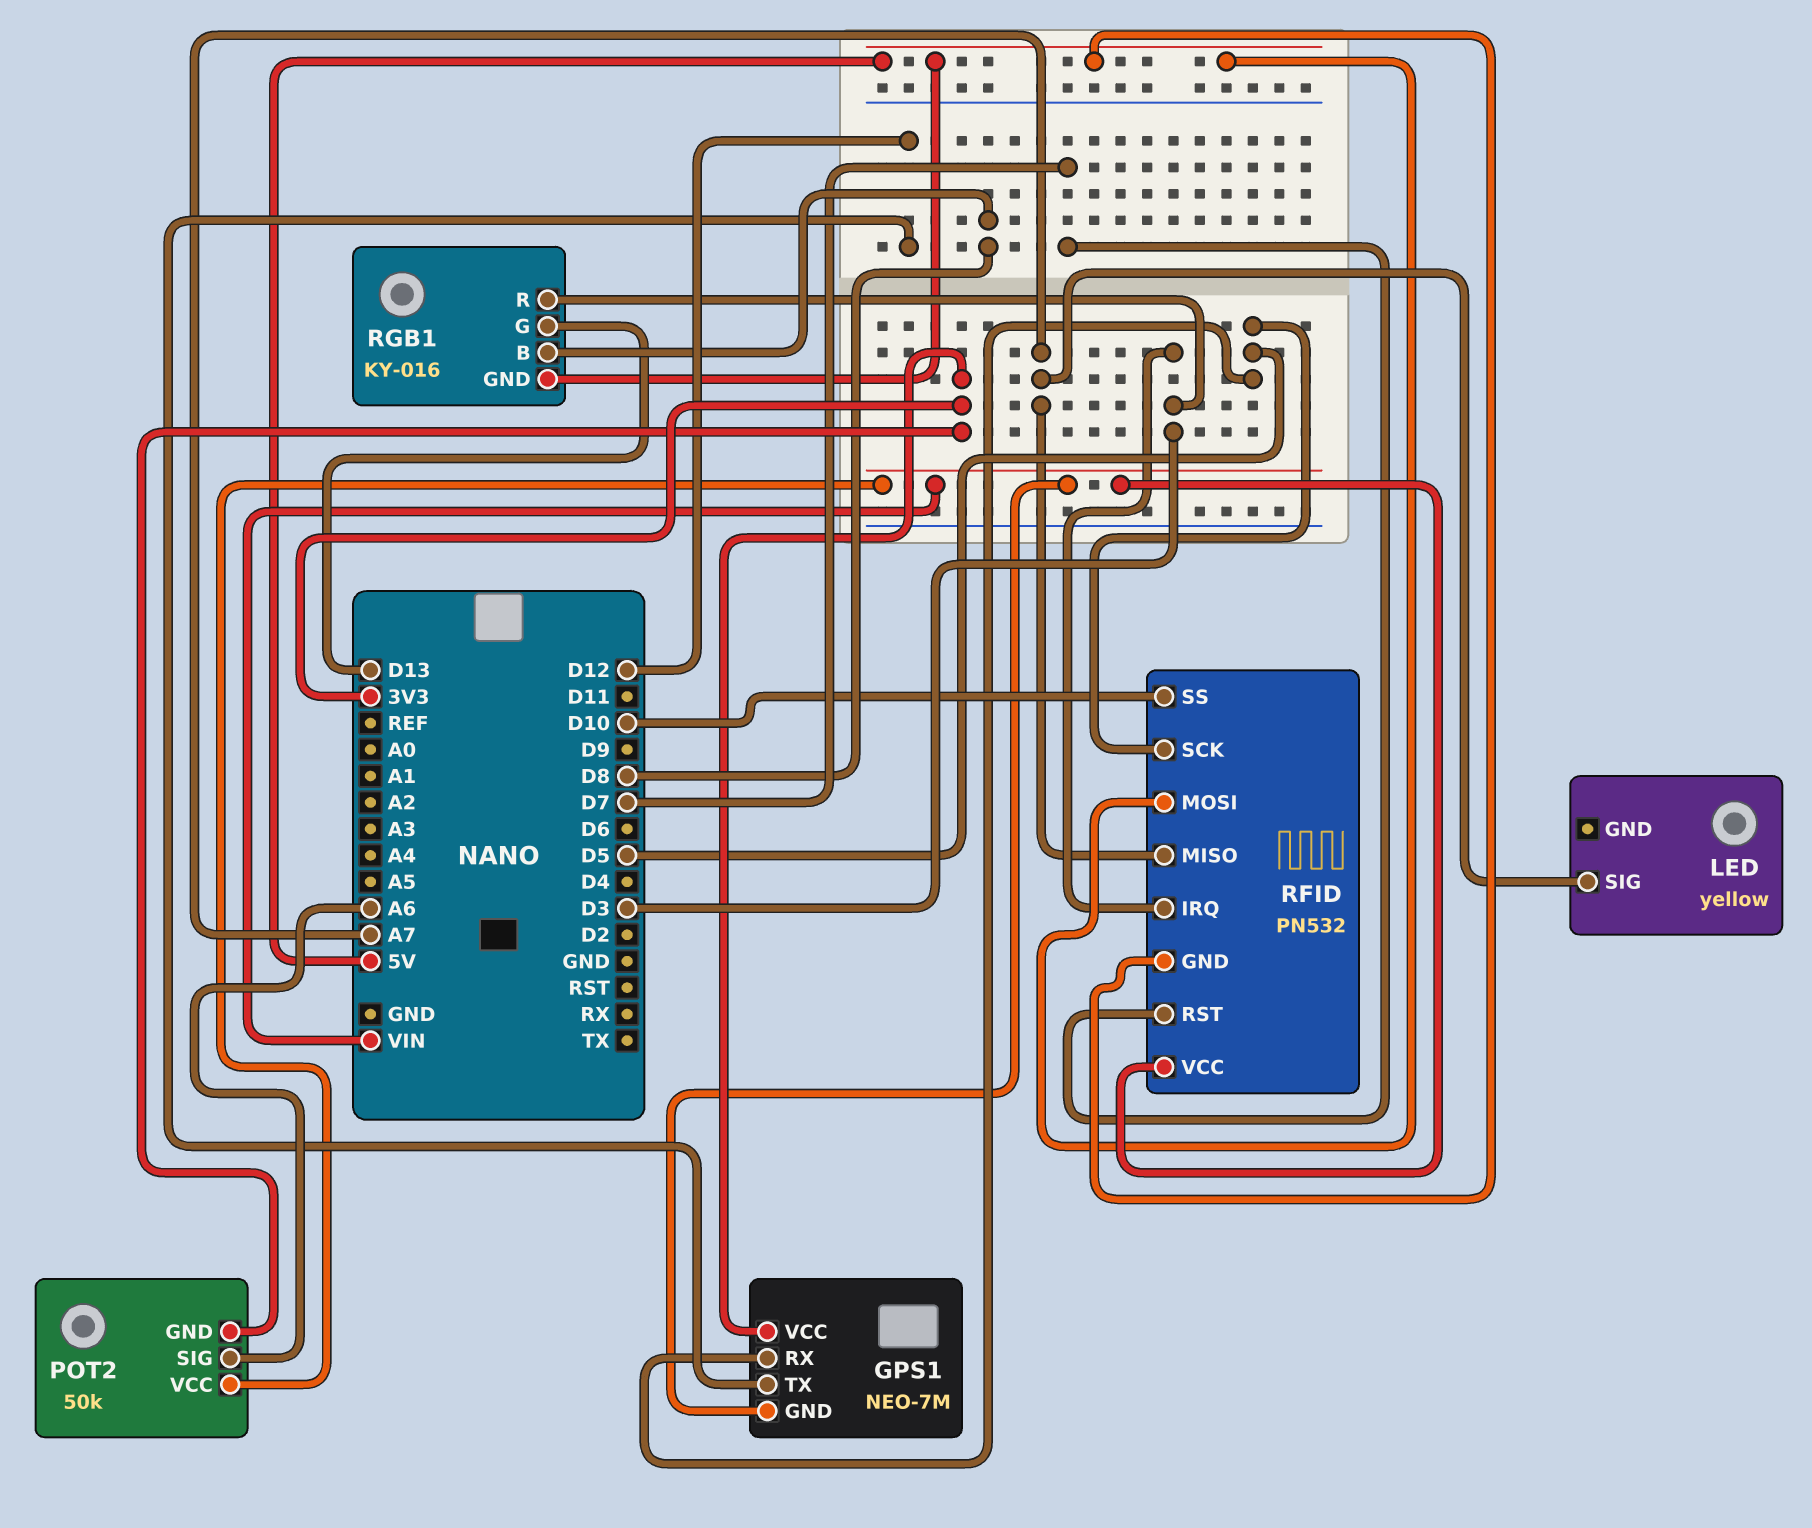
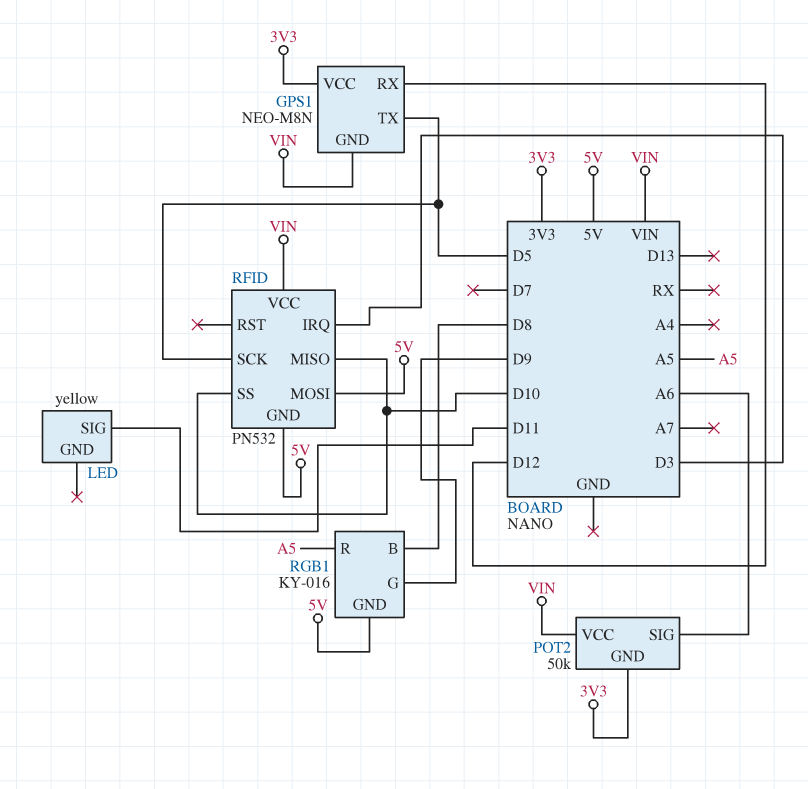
GPS1: NEO-7M -> NEO-M8N
GPS1 pin RX: D5 -> D12
GPS1 pin TX: D12 -> D5
LED pin SIG: A7 -> D11
RFID pin MISO: A7 -> D10
RFID pin RST: D7 -> none
RGB1 pin G: D13 -> D9
RGB1 pin R: D3 -> A5

